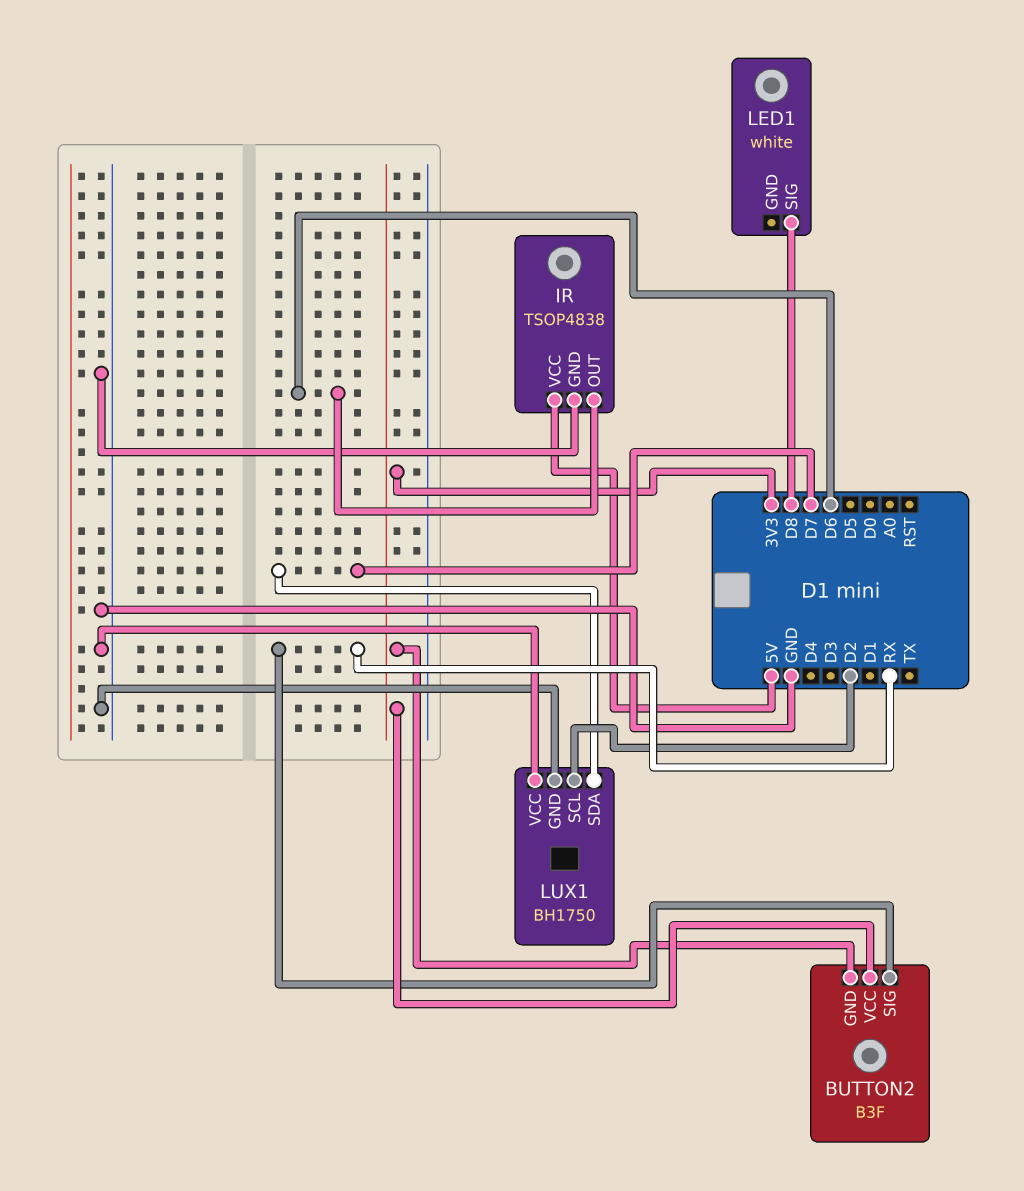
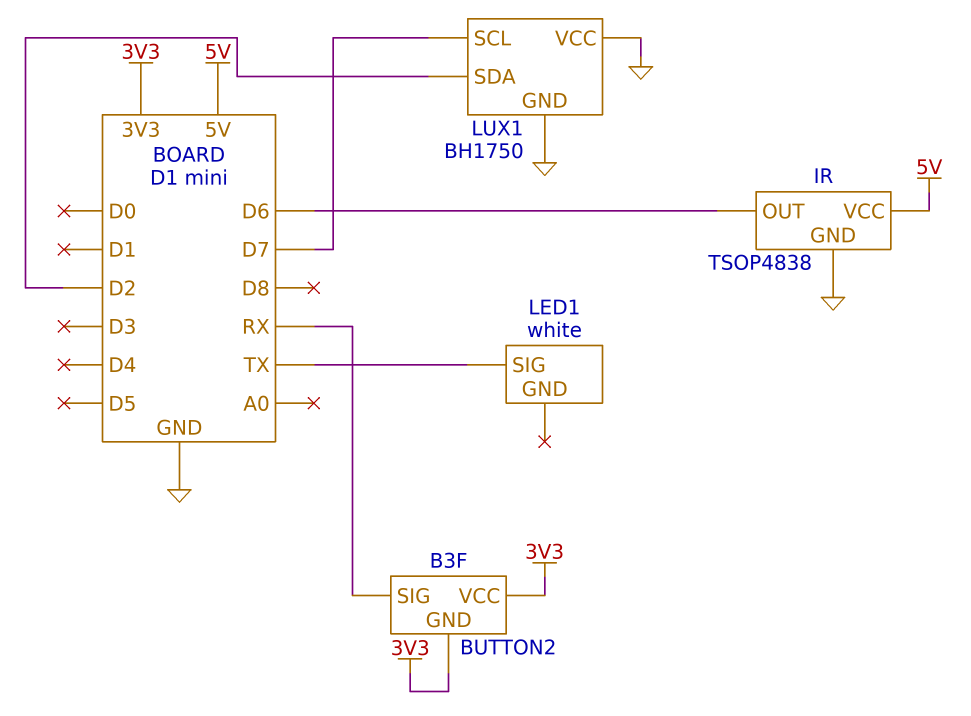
LED1 pin SIG: D8 -> TX
LUX1 pin SCL: D2 -> D7
LUX1 pin SDA: D7 -> D2

